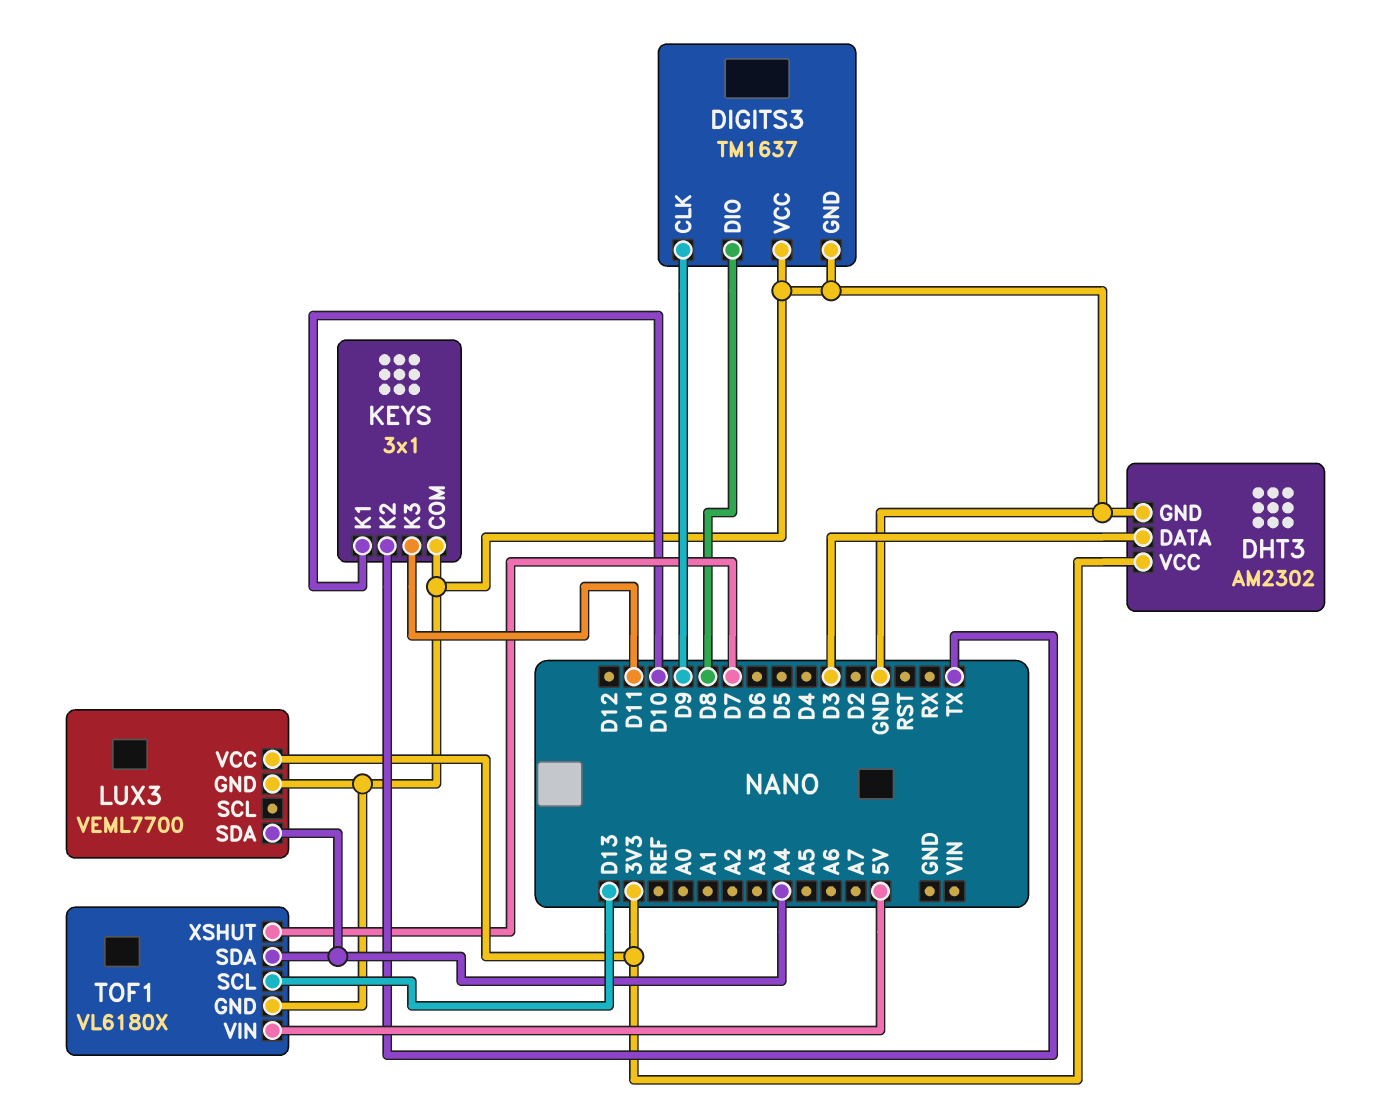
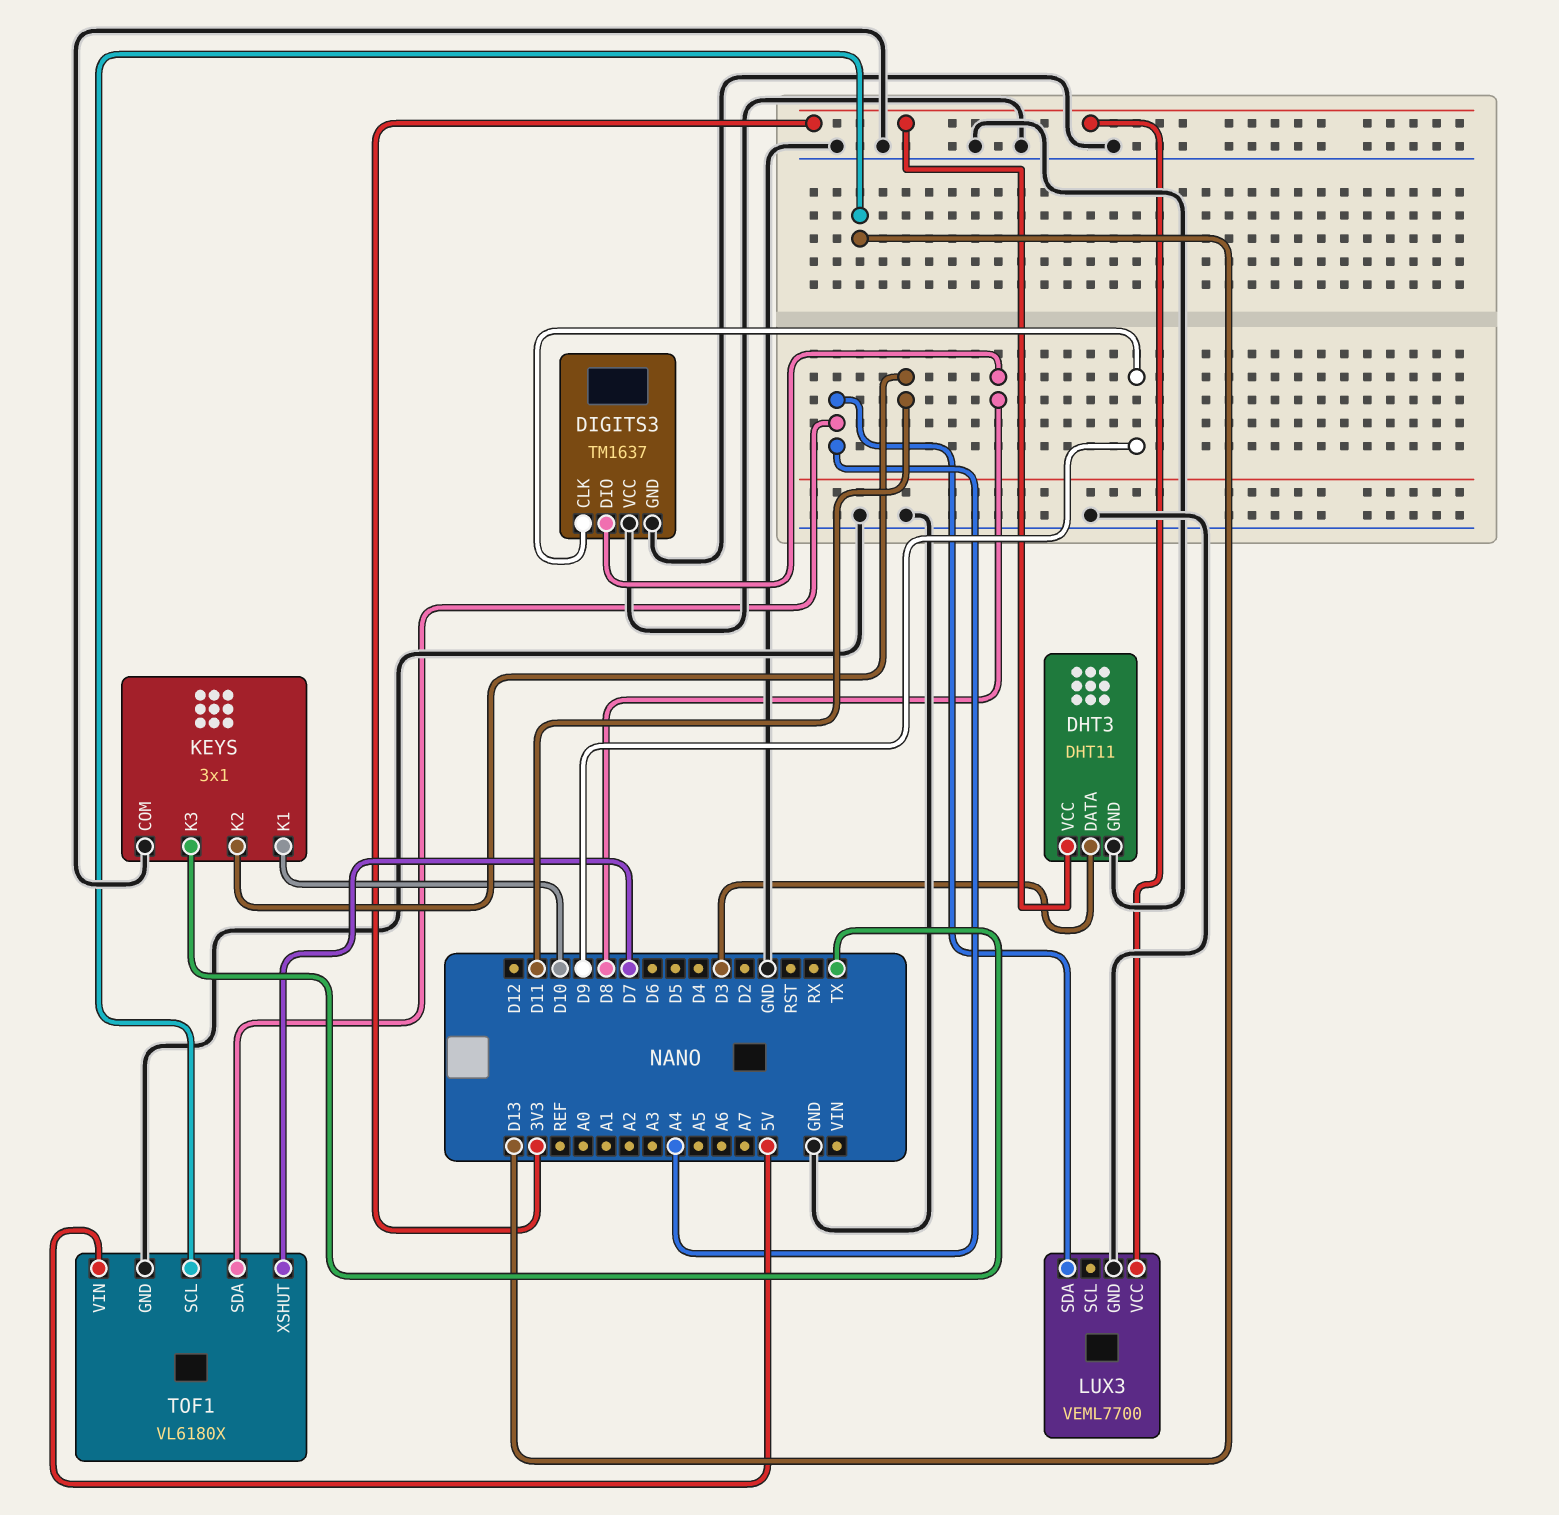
DHT3: AM2302 -> DHT11
KEYS pin K2: TX -> D11
KEYS pin K3: D11 -> TX

